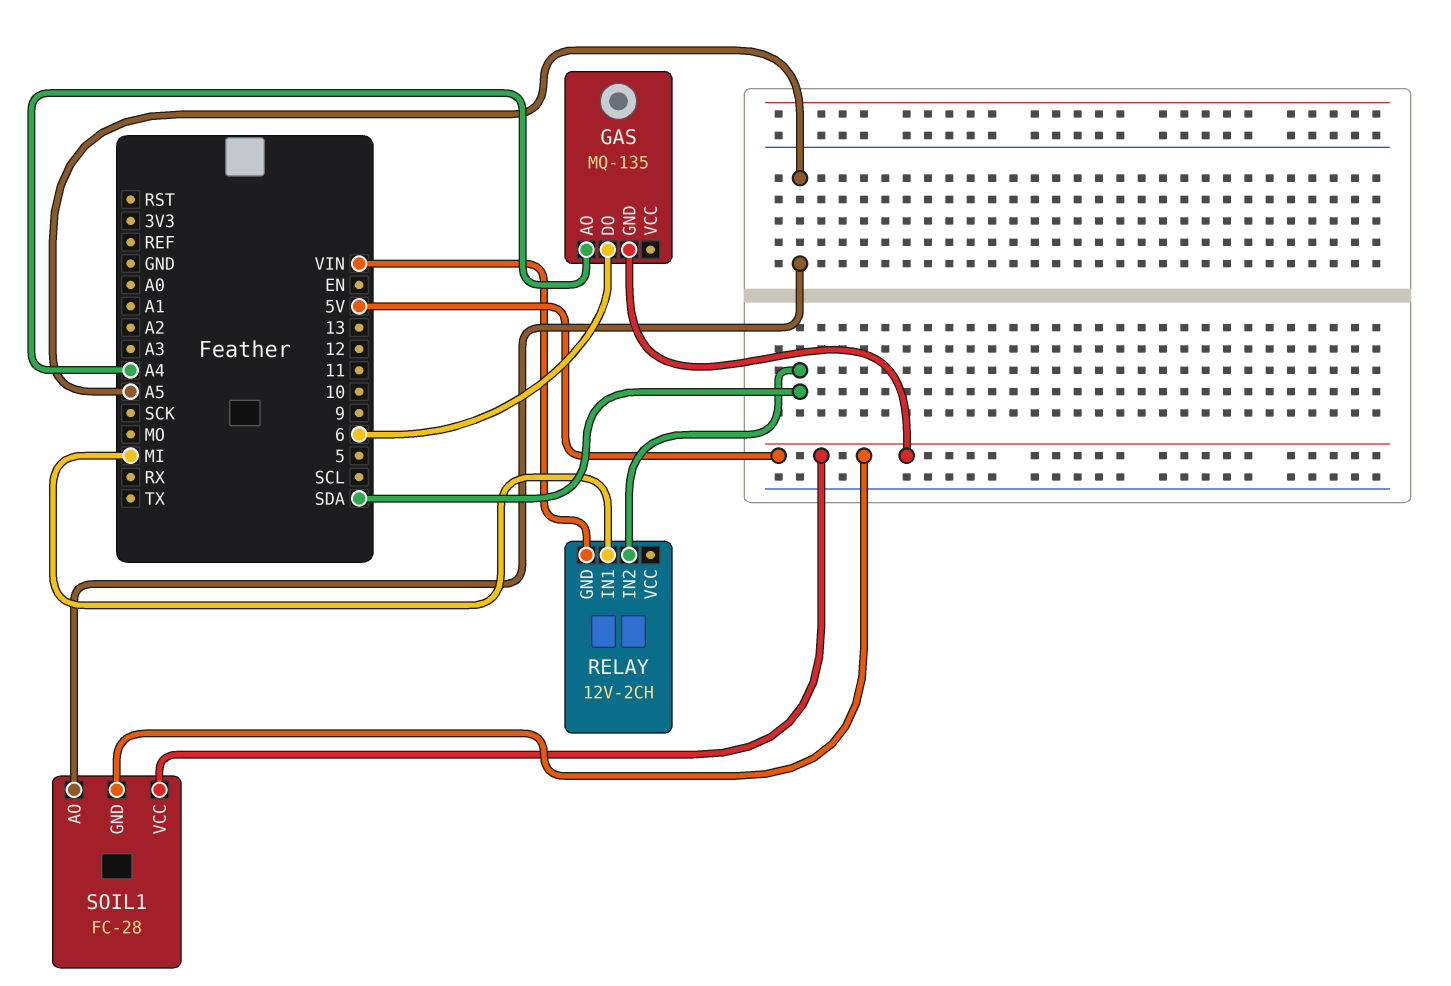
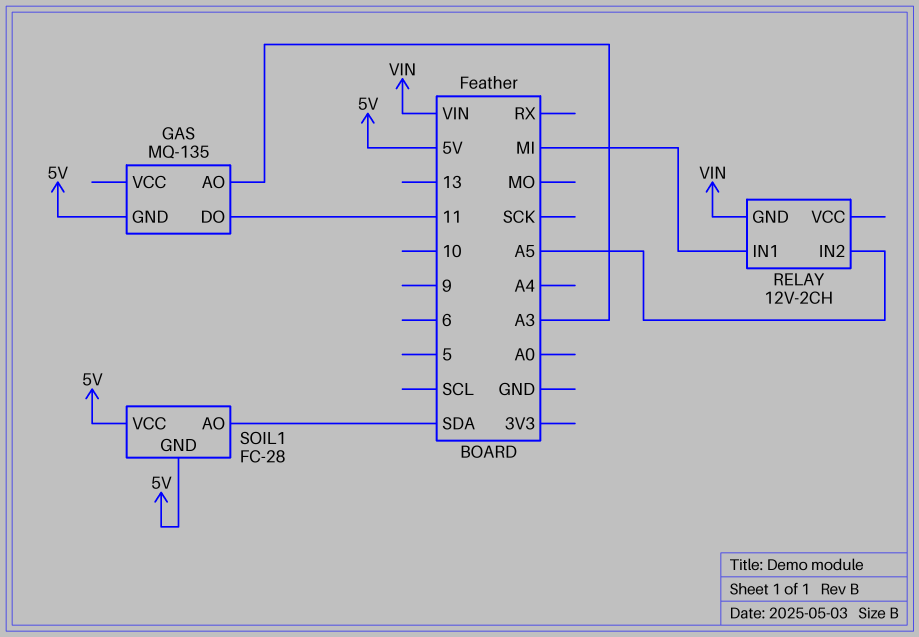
GAS pin AO: A4 -> A3
GAS pin DO: 6 -> 11
RELAY pin IN2: SDA -> A5
SOIL1 pin AO: A5 -> SDA

